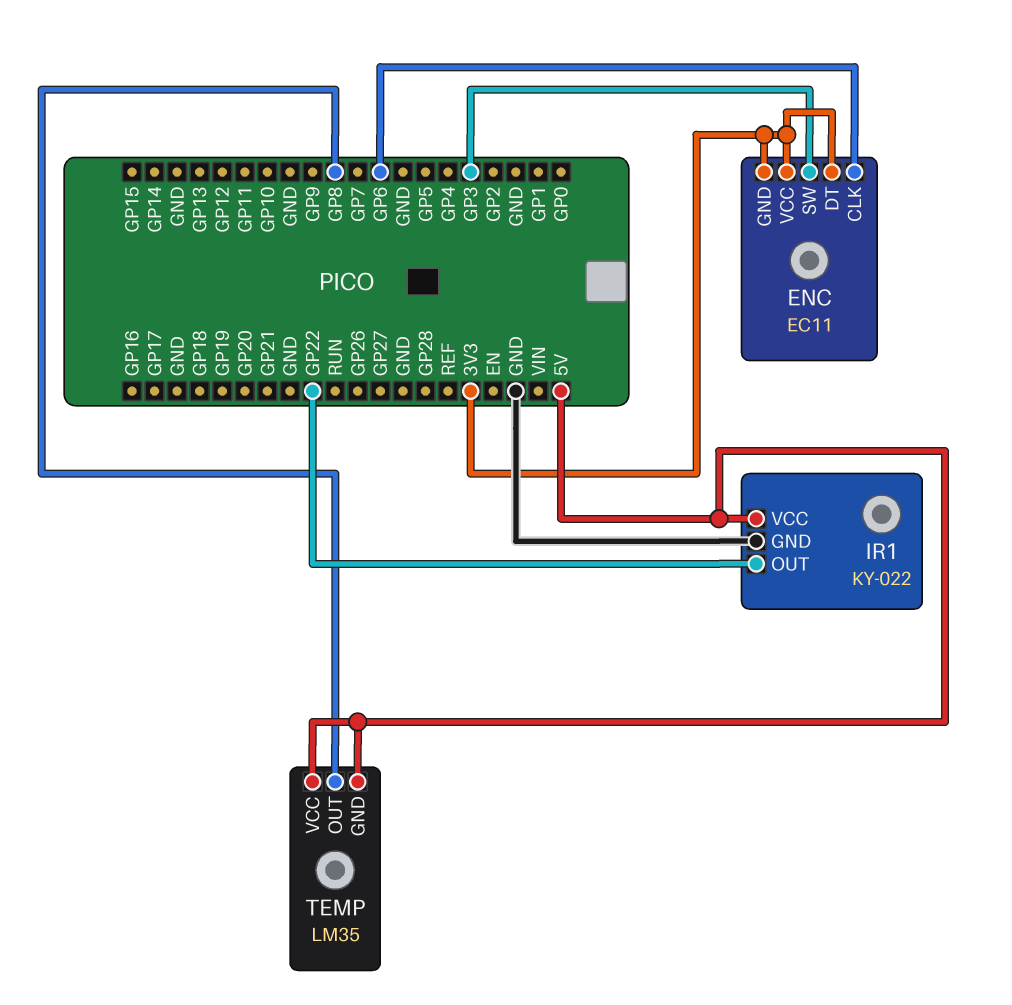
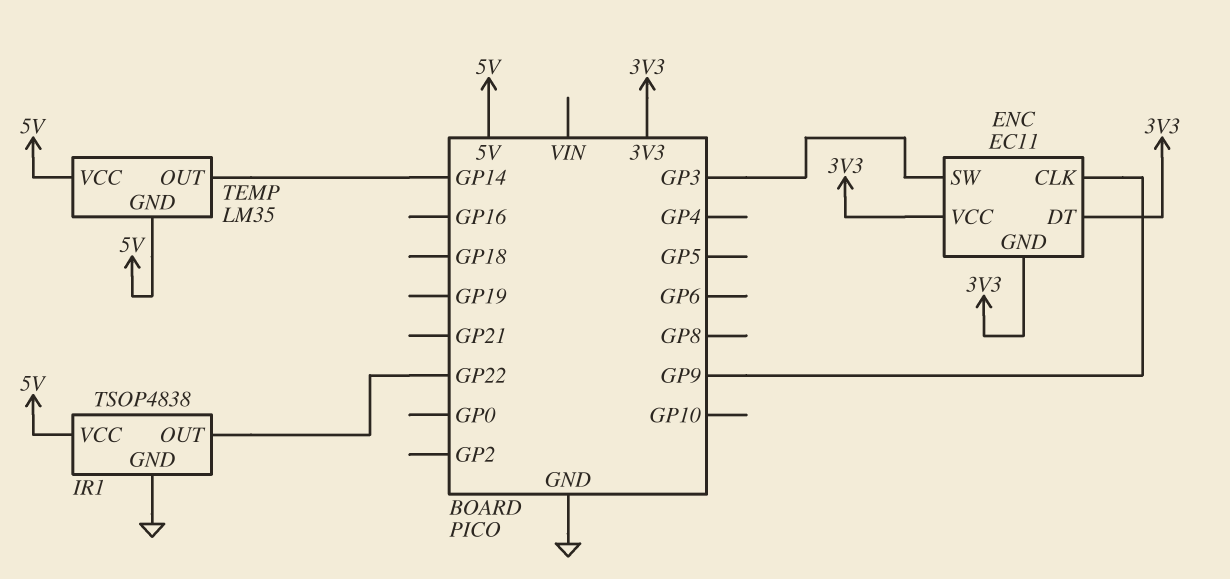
ENC pin CLK: GP6 -> GP9
IR1: KY-022 -> TSOP4838
TEMP pin OUT: GP8 -> GP14

